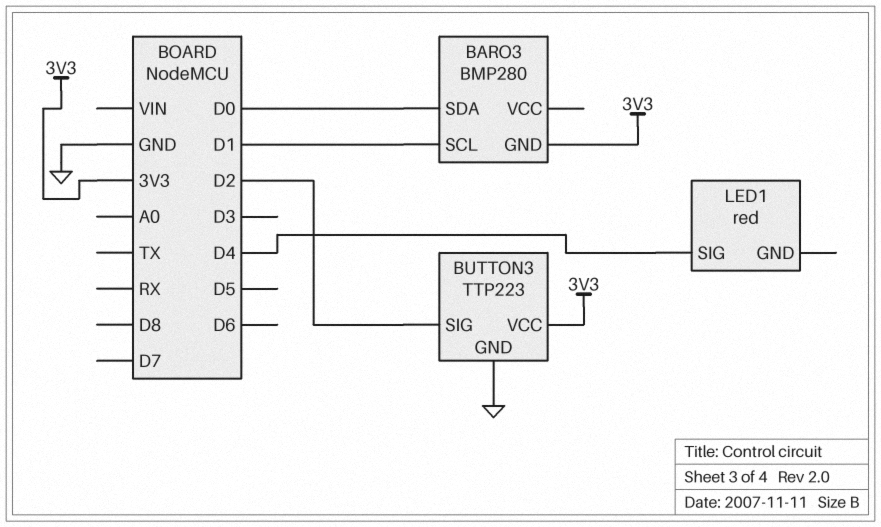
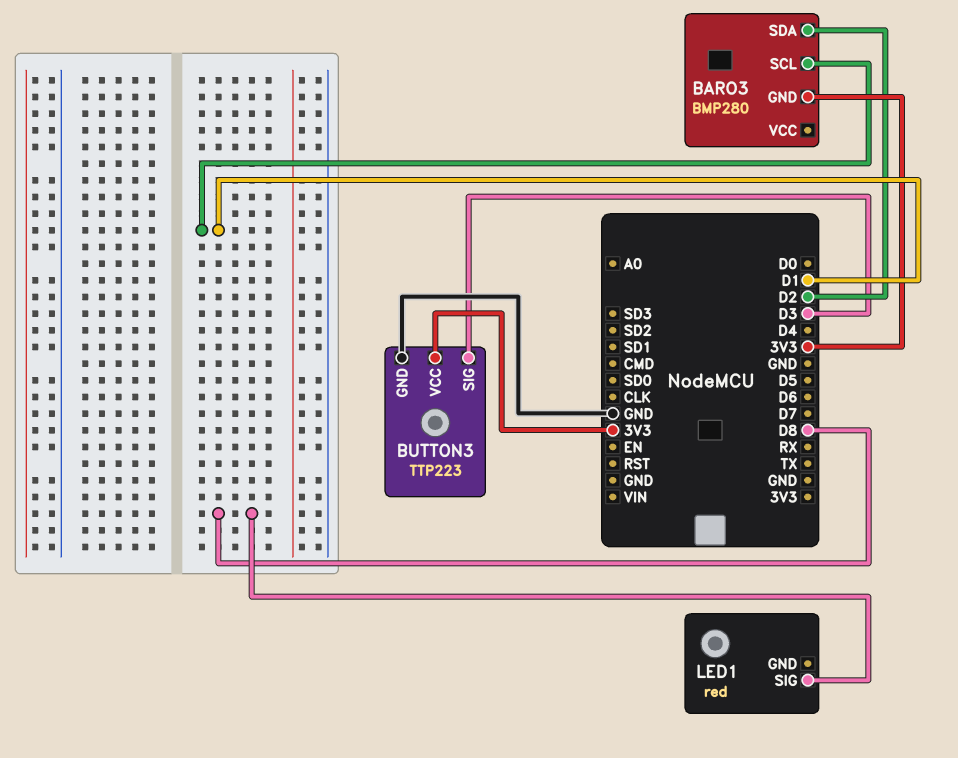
BARO3 pin SDA: D0 -> D2
BUTTON3 pin SIG: D2 -> D3
LED1 pin SIG: D4 -> D8

